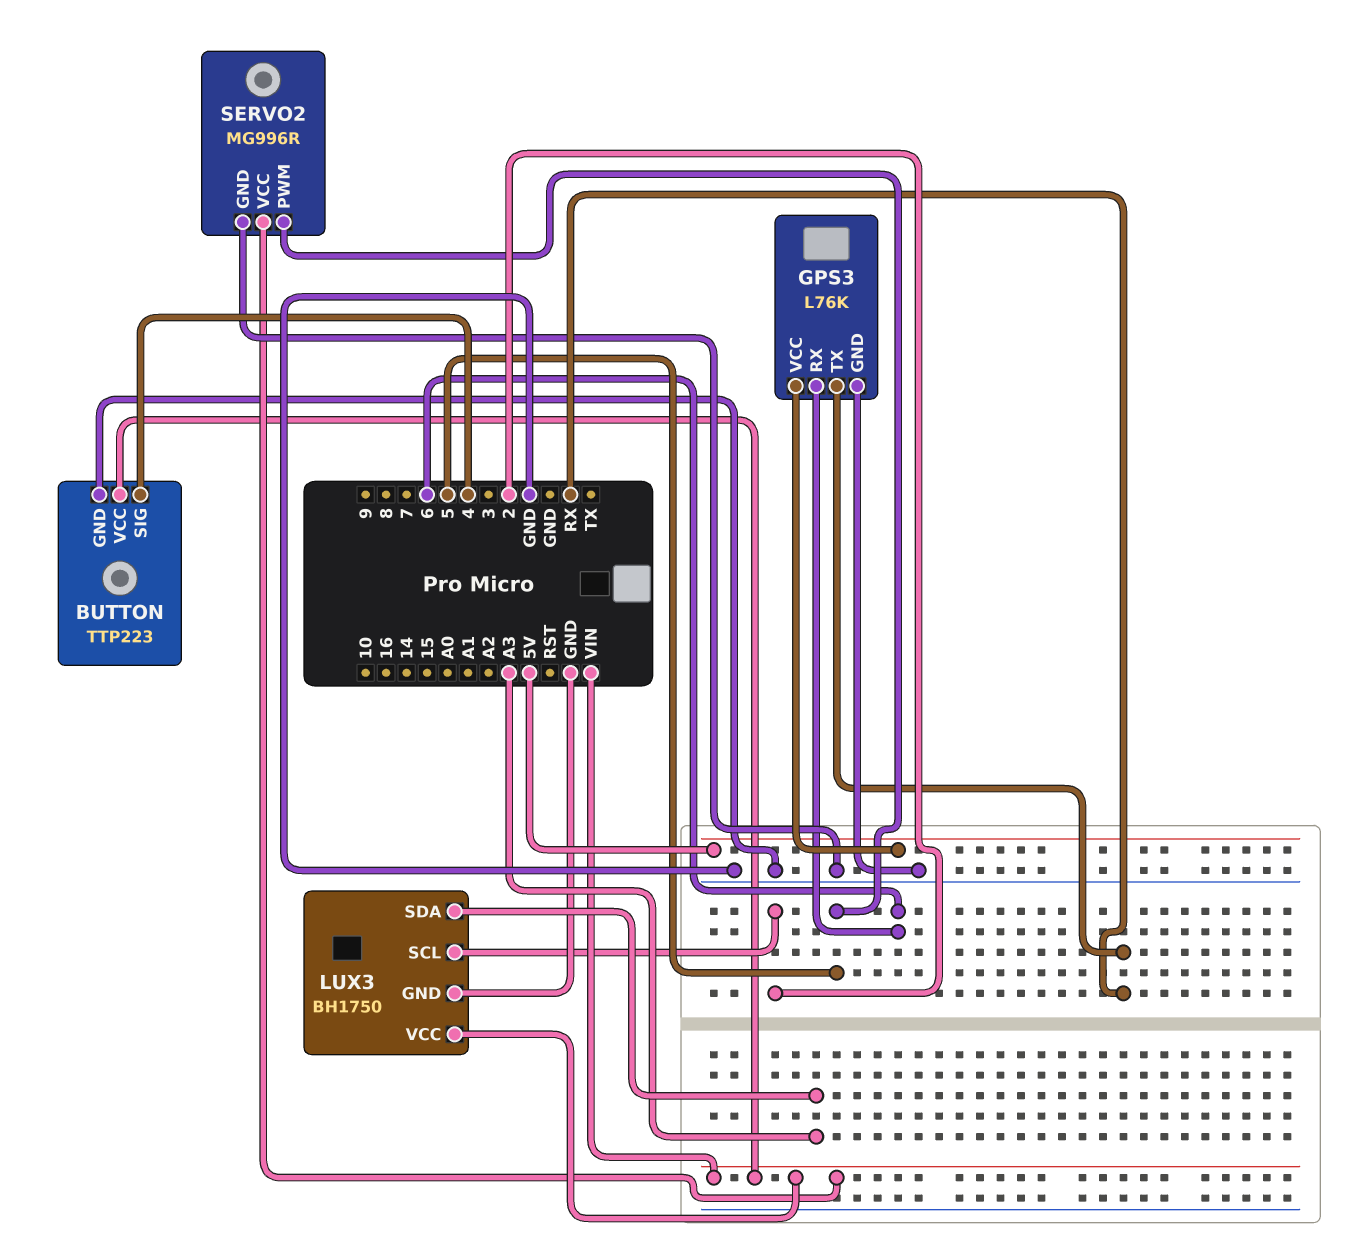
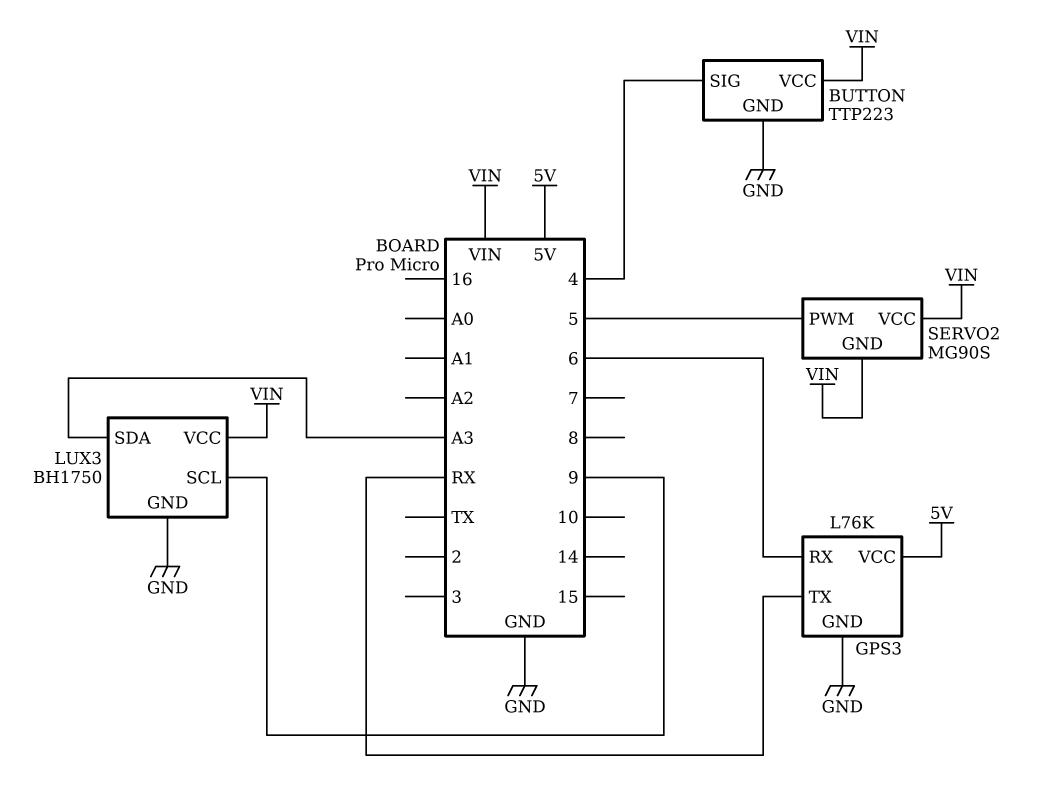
LUX3 pin SCL: 2 -> 9
SERVO2: MG996R -> MG90S
SERVO2 pin GND: GND -> VIN

